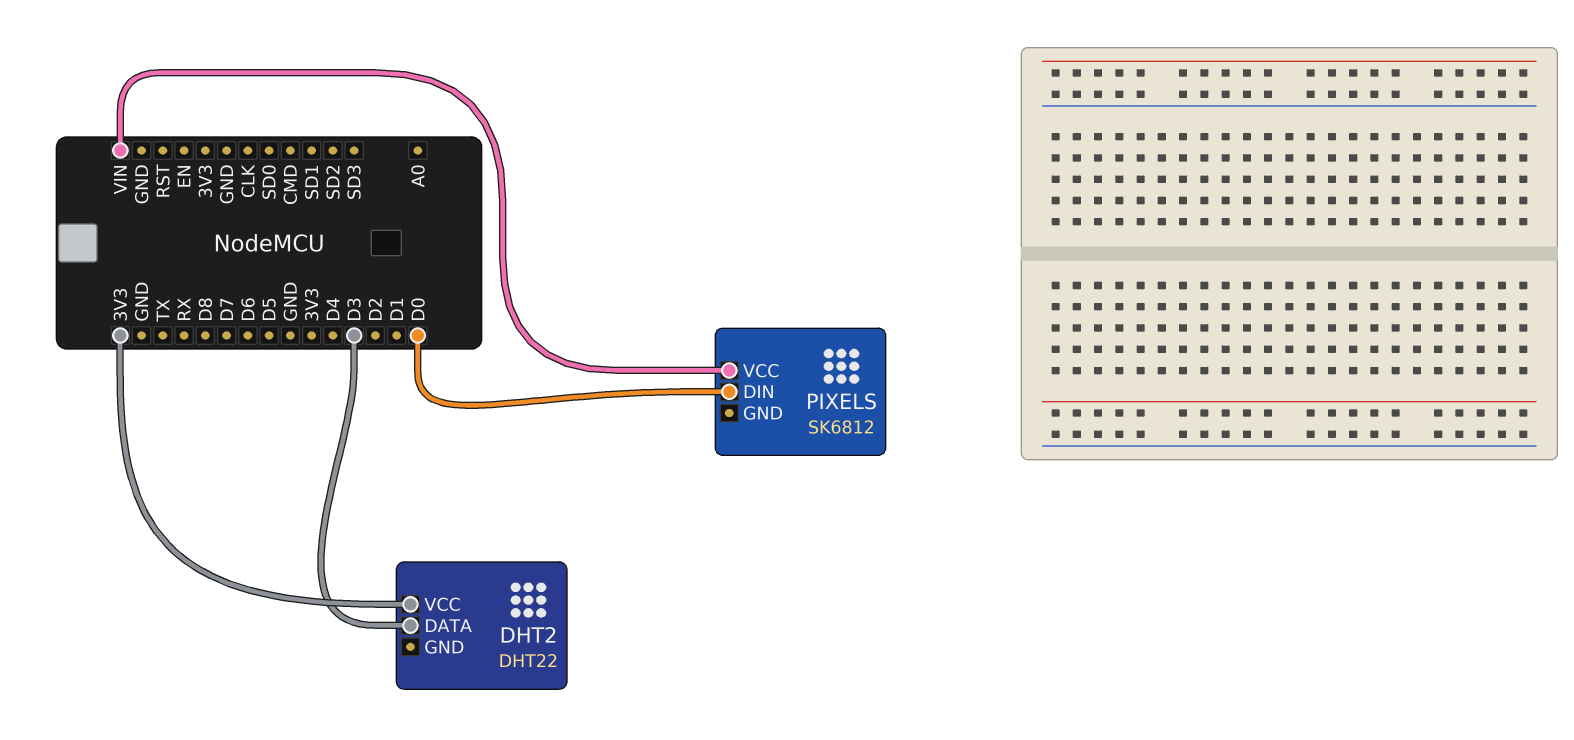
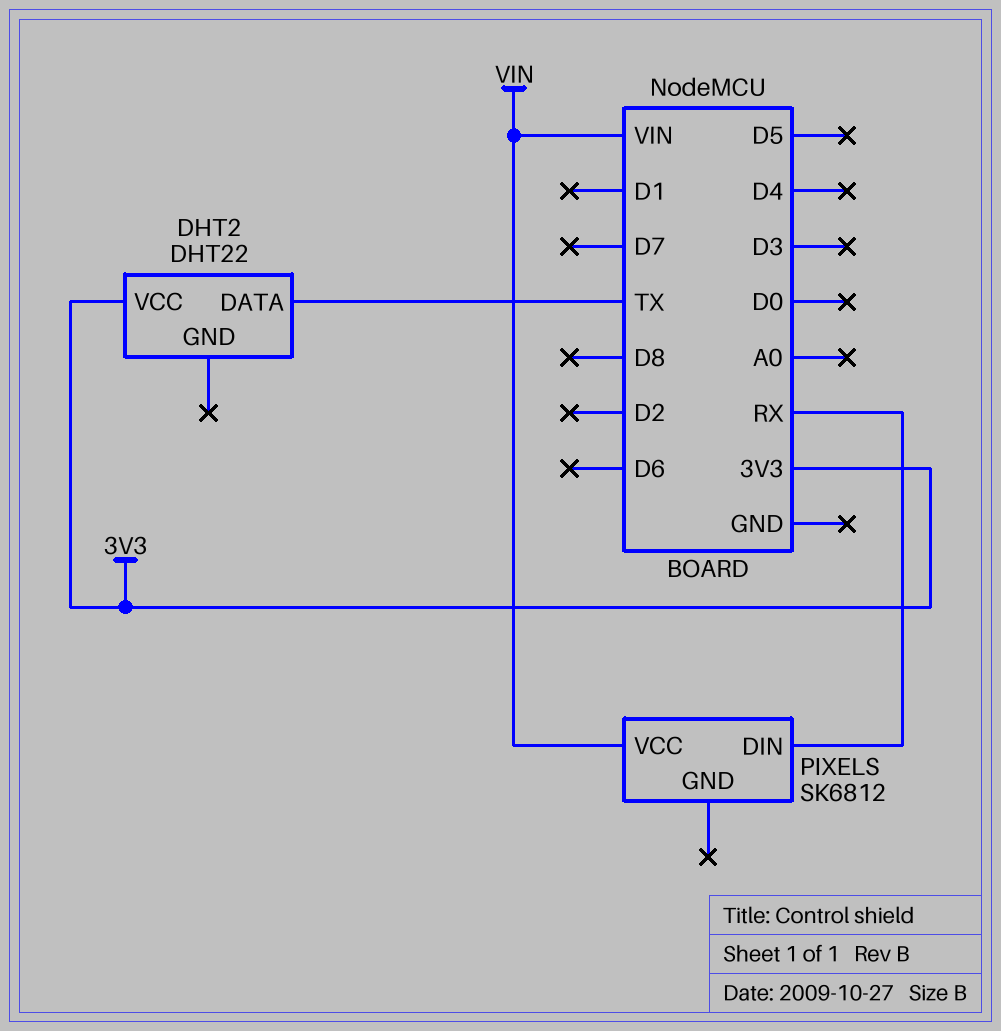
DHT2 pin DATA: D3 -> TX
PIXELS pin DIN: D0 -> RX

